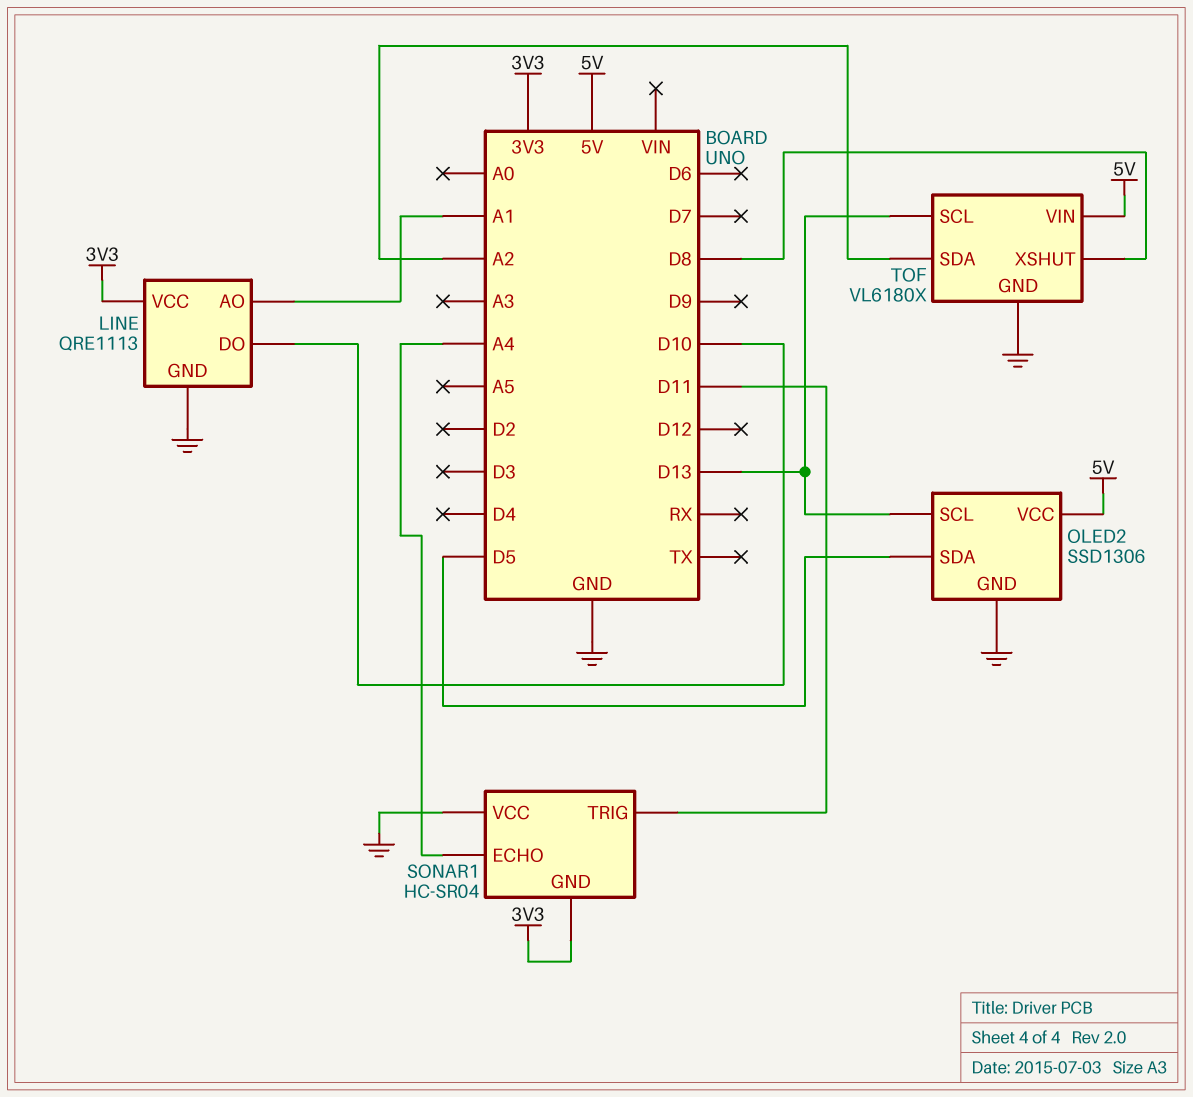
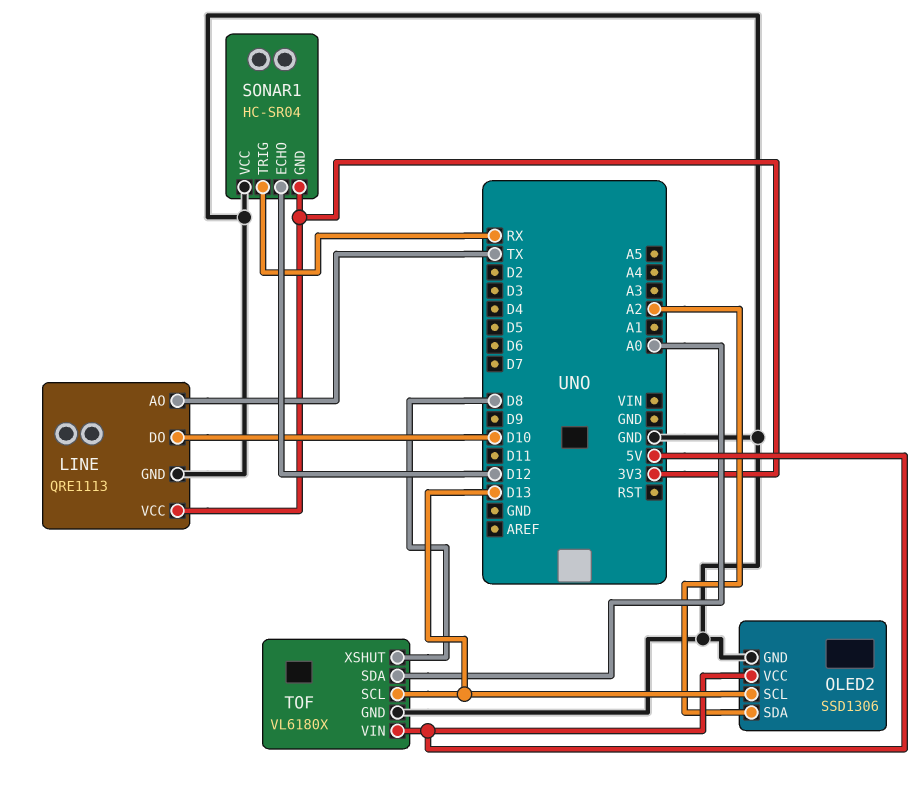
LINE pin AO: A1 -> TX
OLED2 pin SDA: D5 -> A2
SONAR1 pin ECHO: A4 -> D12
SONAR1 pin TRIG: D11 -> RX
TOF pin SDA: A2 -> A0

